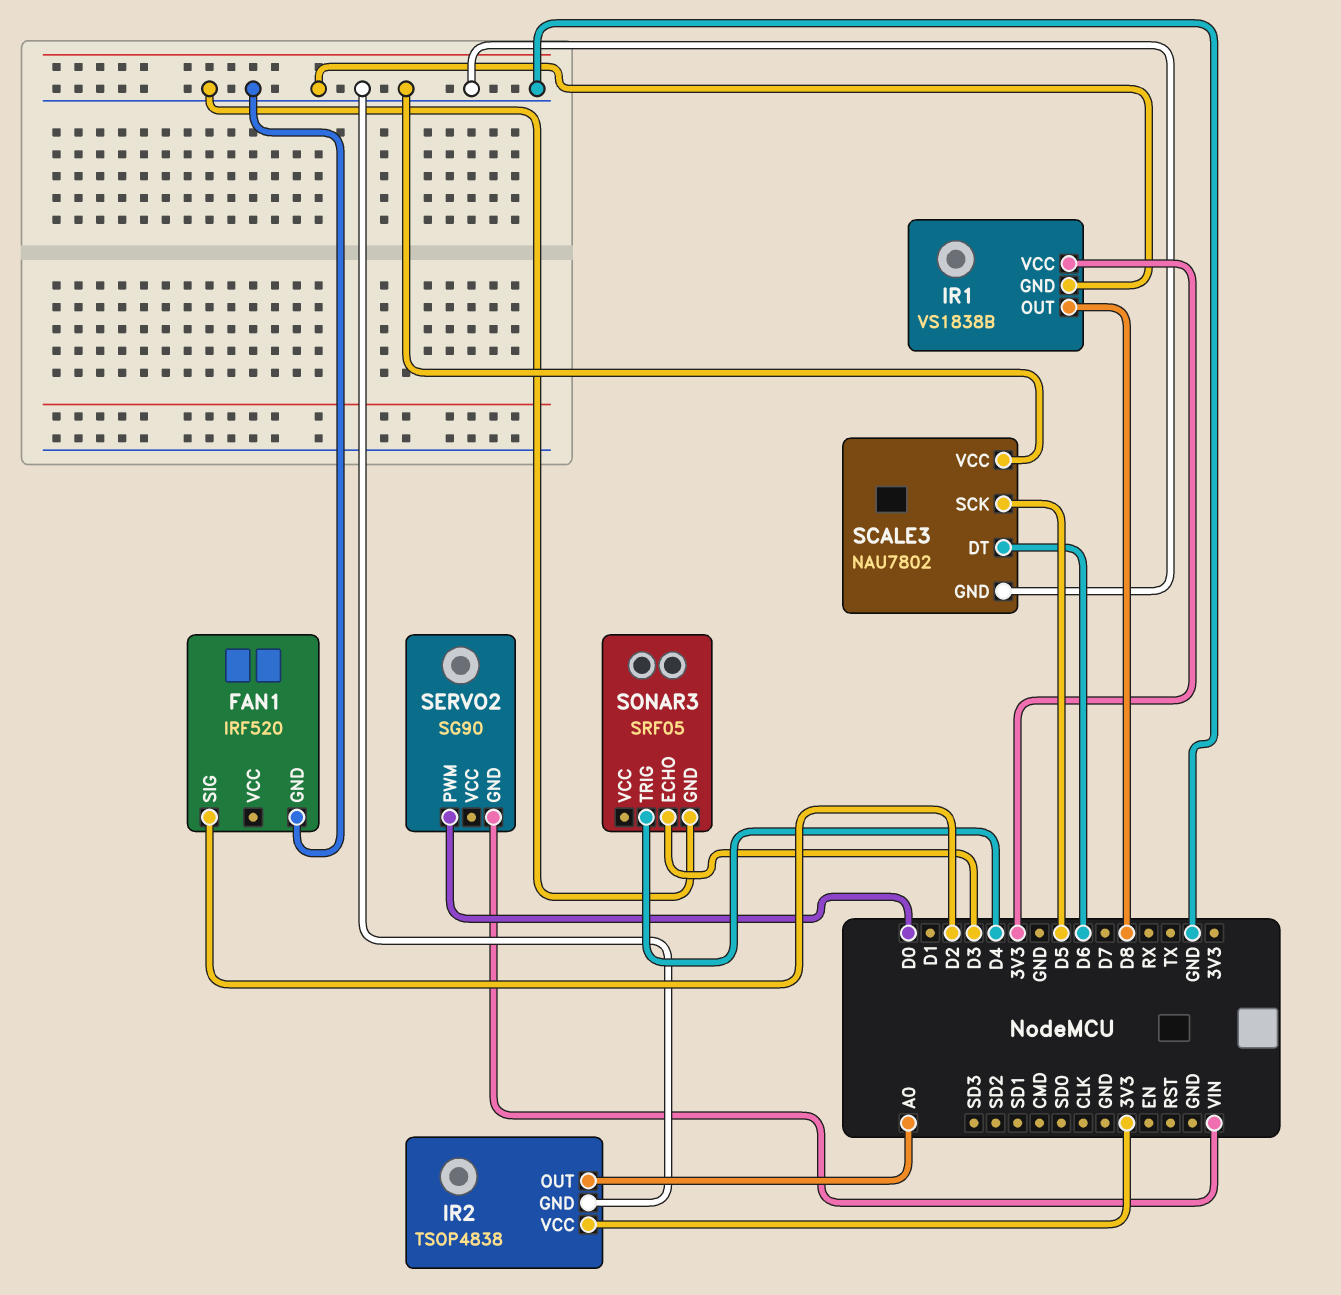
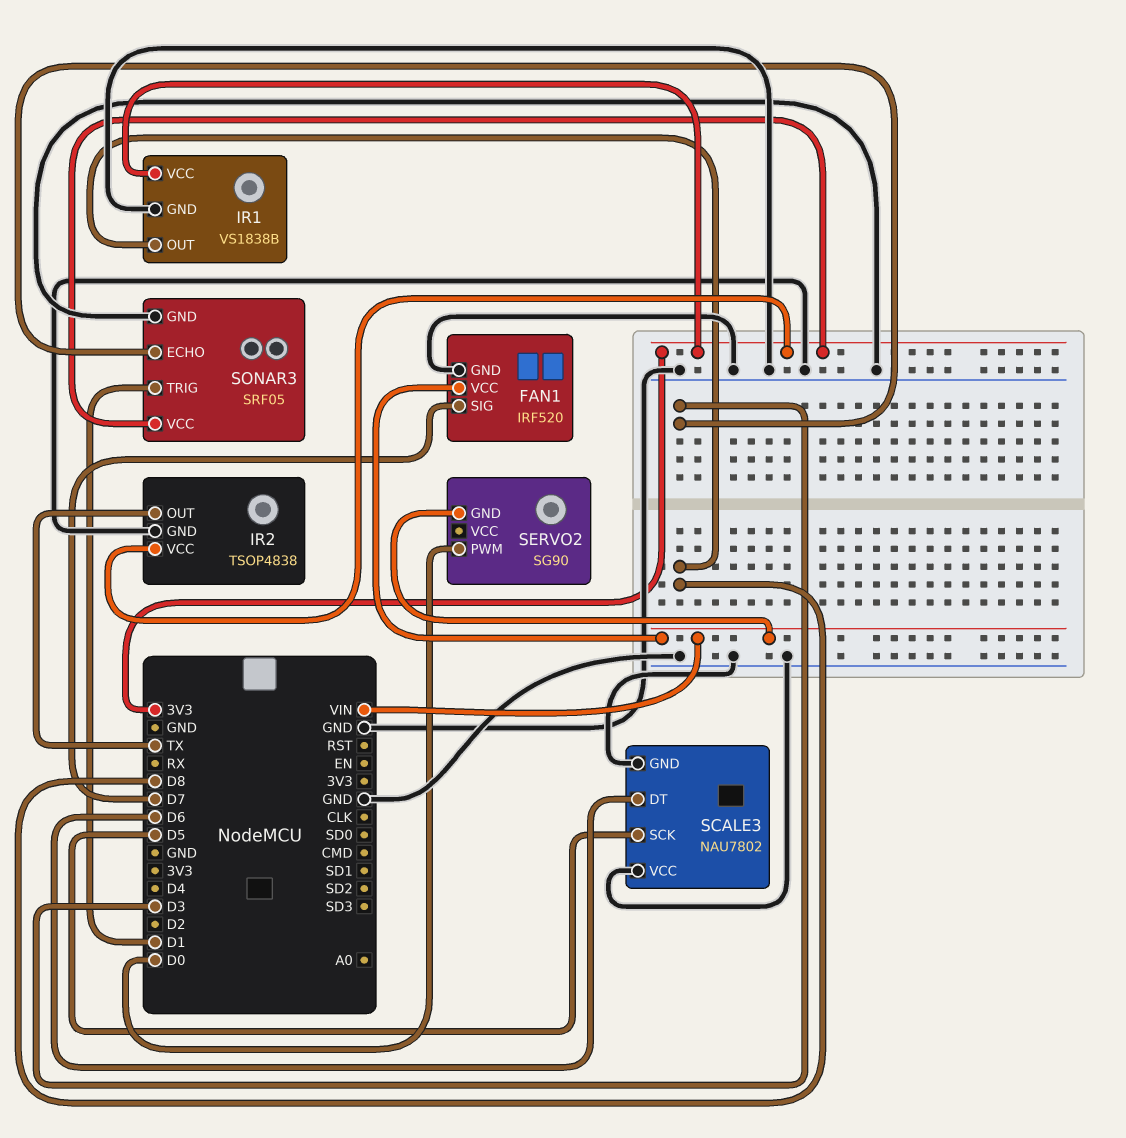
FAN1 pin SIG: D2 -> D7
FAN1 pin VCC: none -> VIN
IR2 pin OUT: A0 -> TX
SONAR3 pin TRIG: D4 -> D1
SONAR3 pin VCC: none -> 3V3

